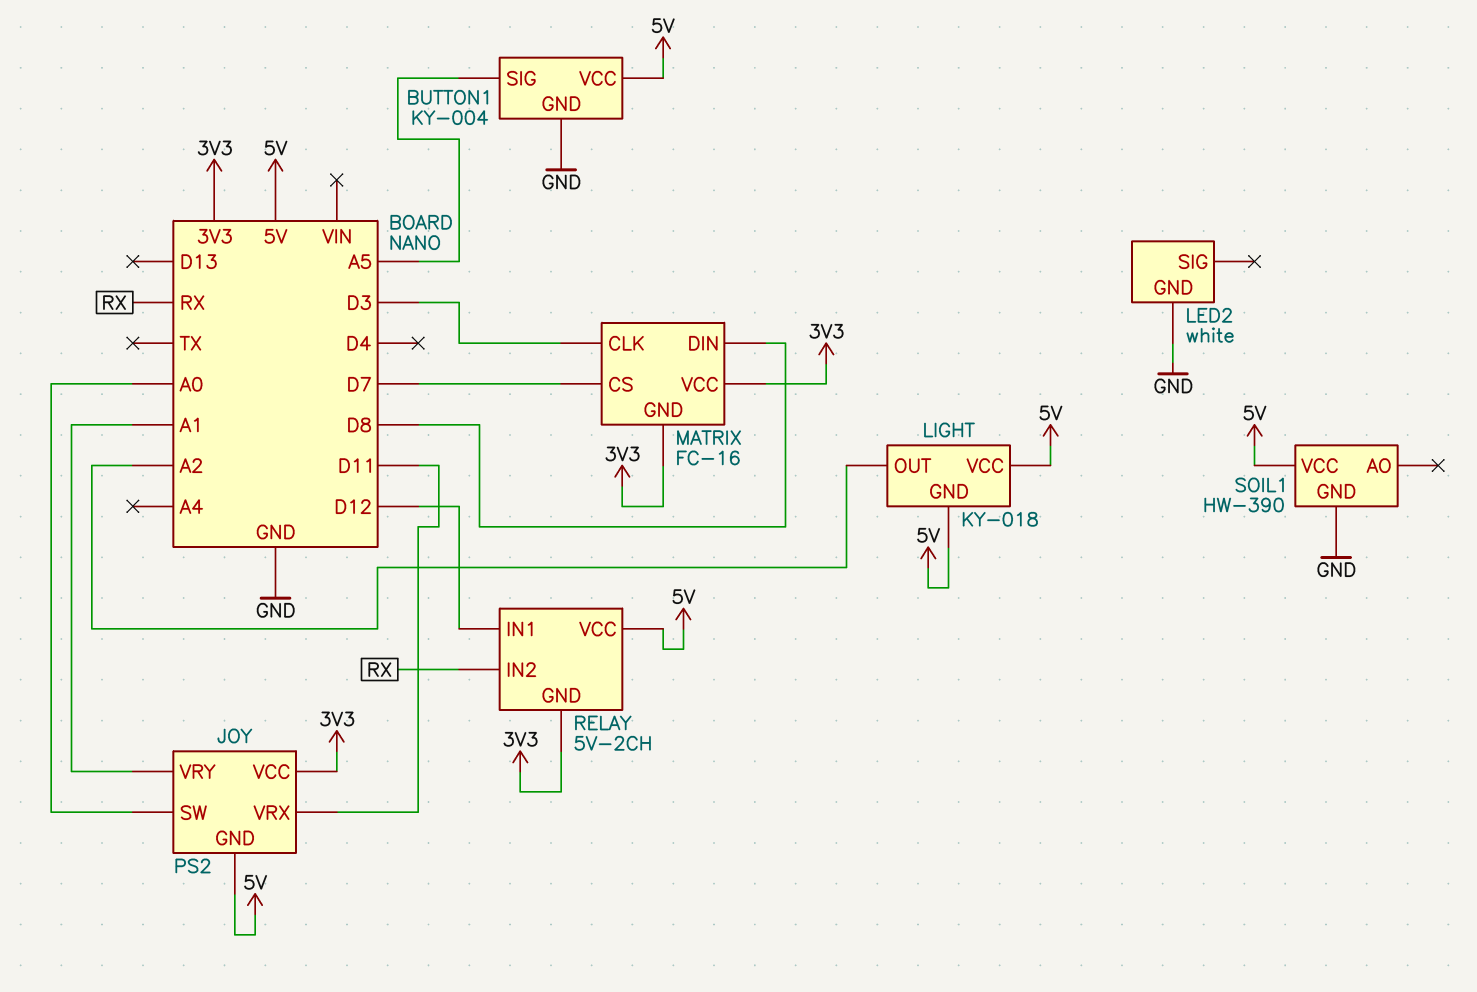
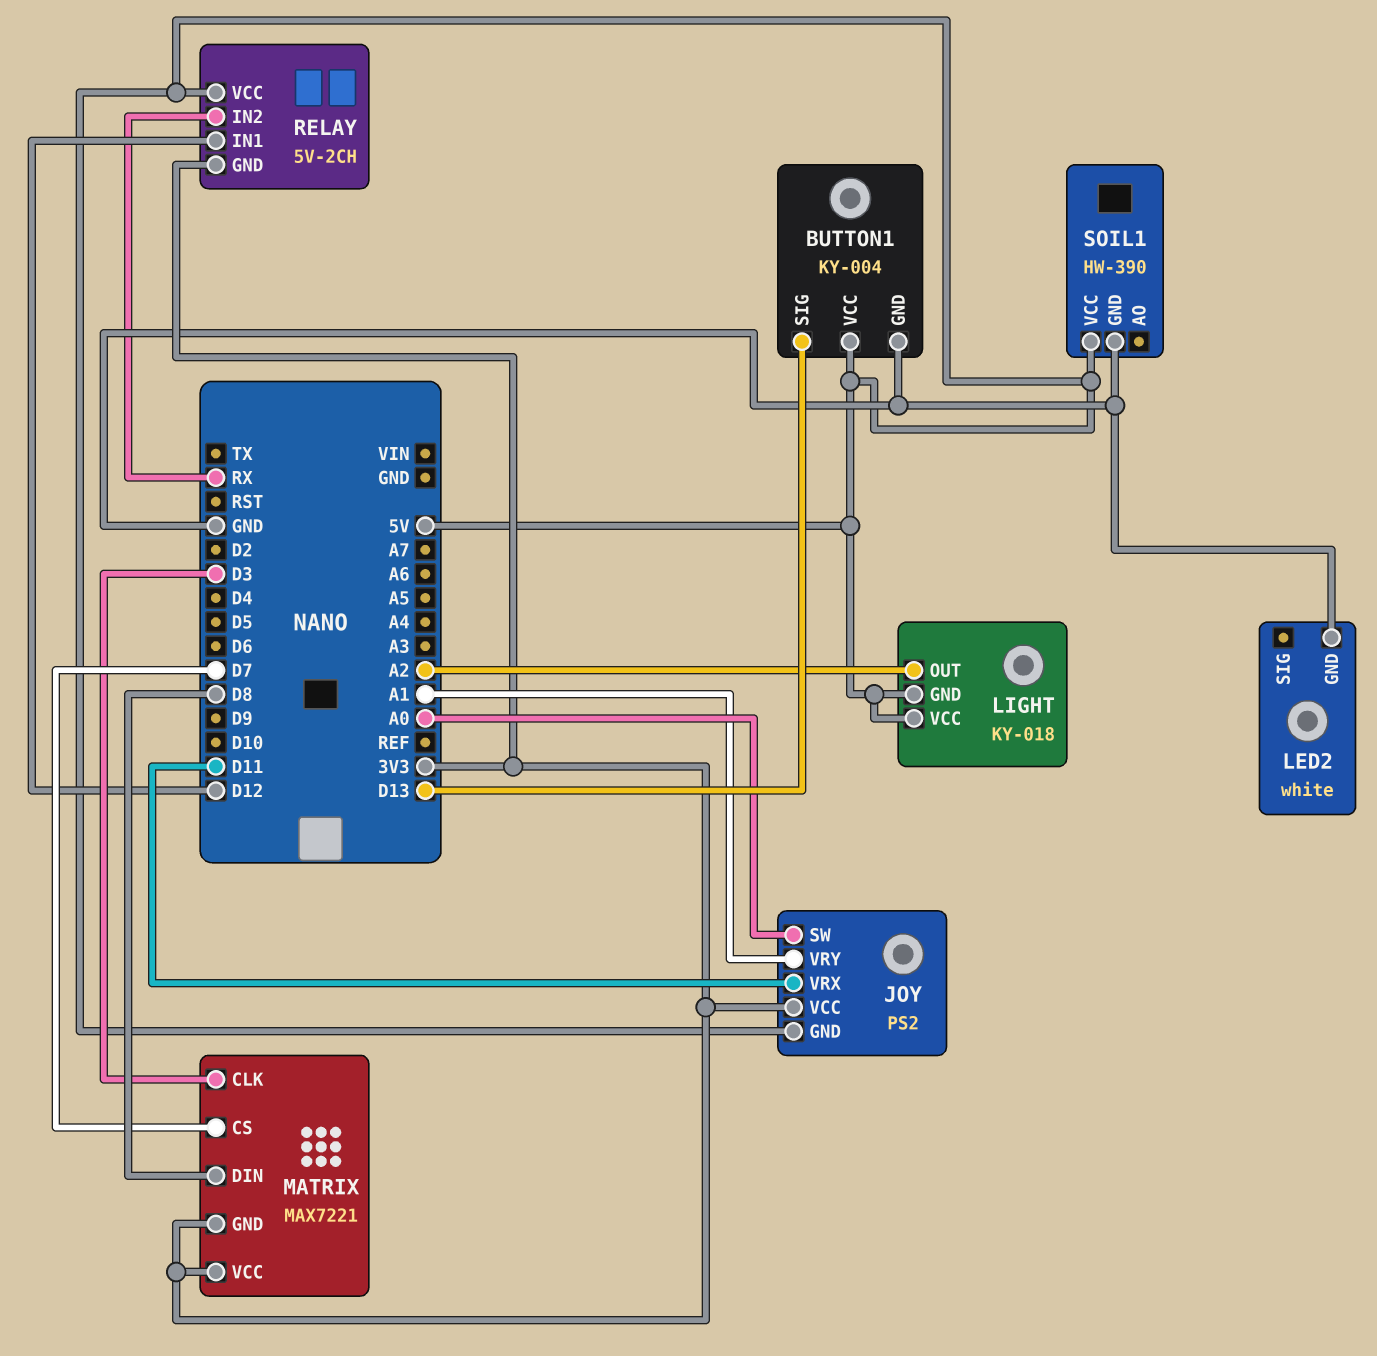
BUTTON1 pin SIG: A5 -> D13
MATRIX: FC-16 -> MAX7221

